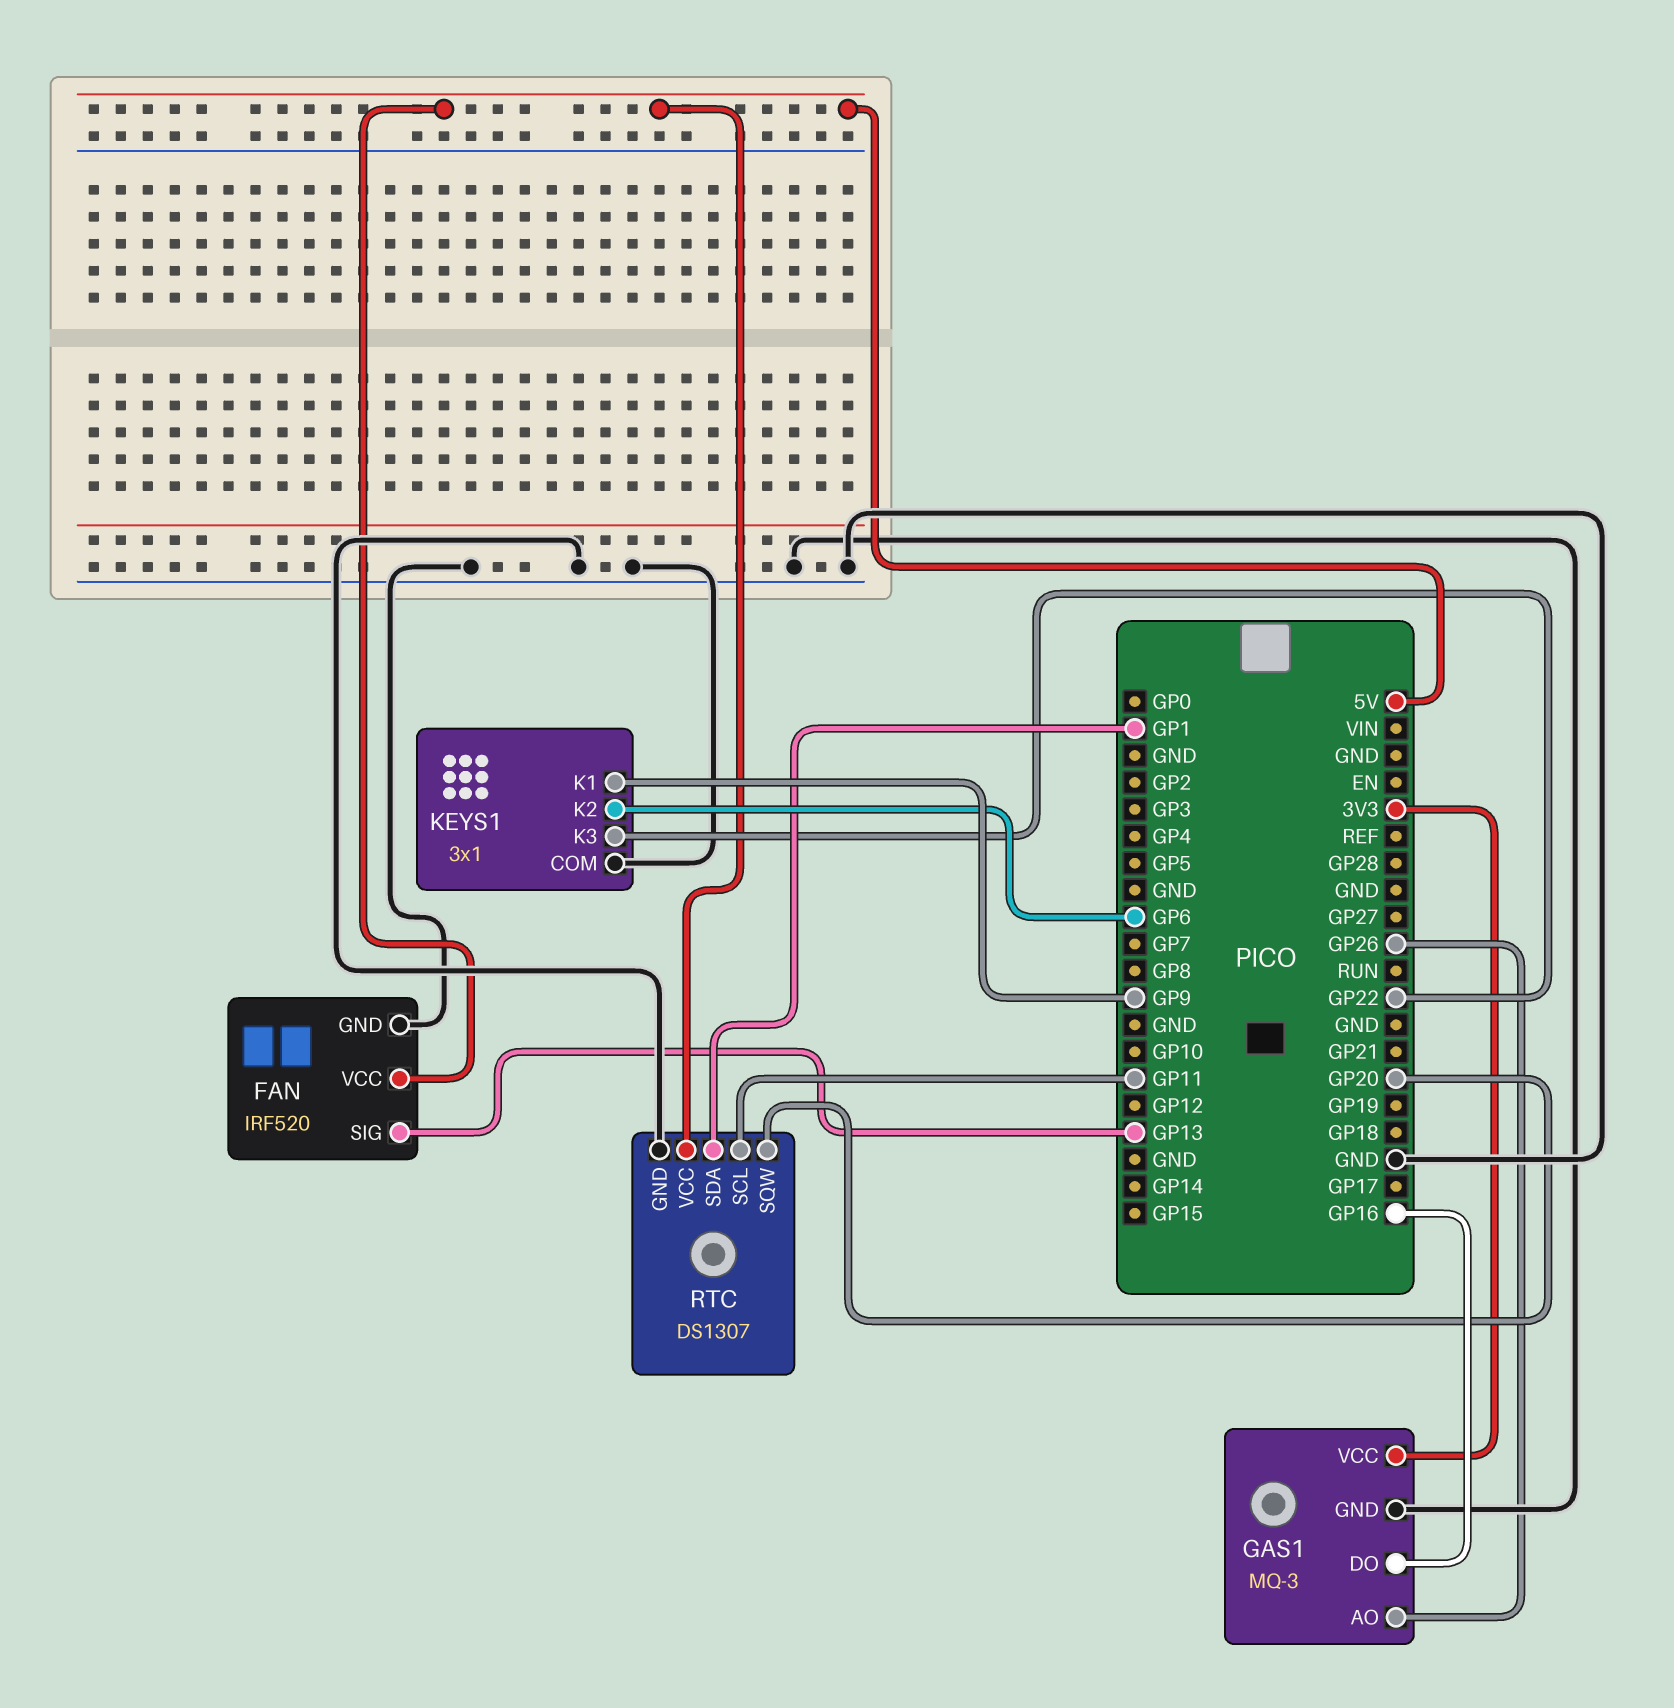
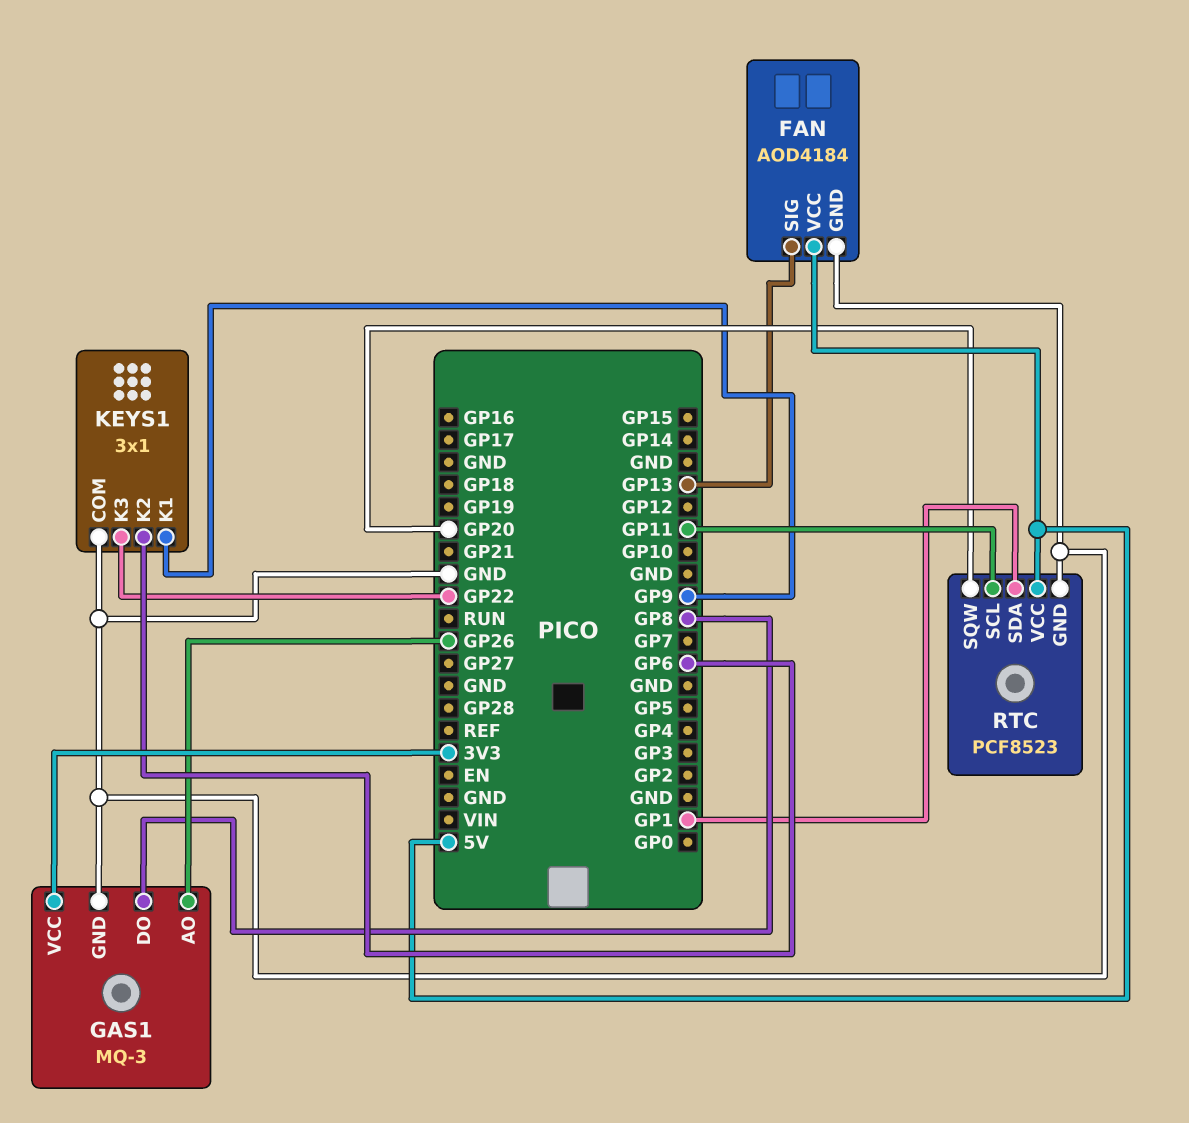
FAN: IRF520 -> AOD4184
GAS1 pin DO: GP16 -> GP8
RTC: DS1307 -> PCF8523

